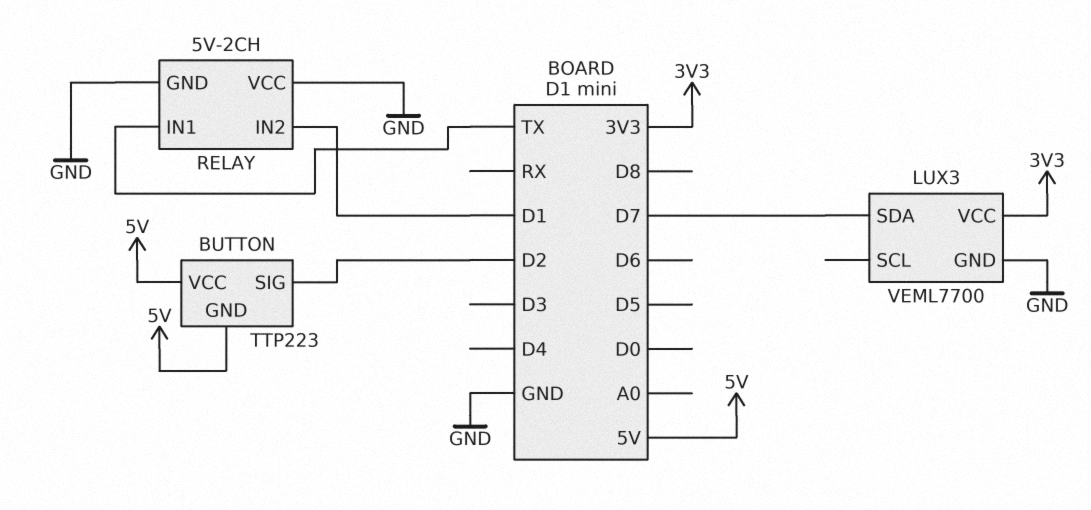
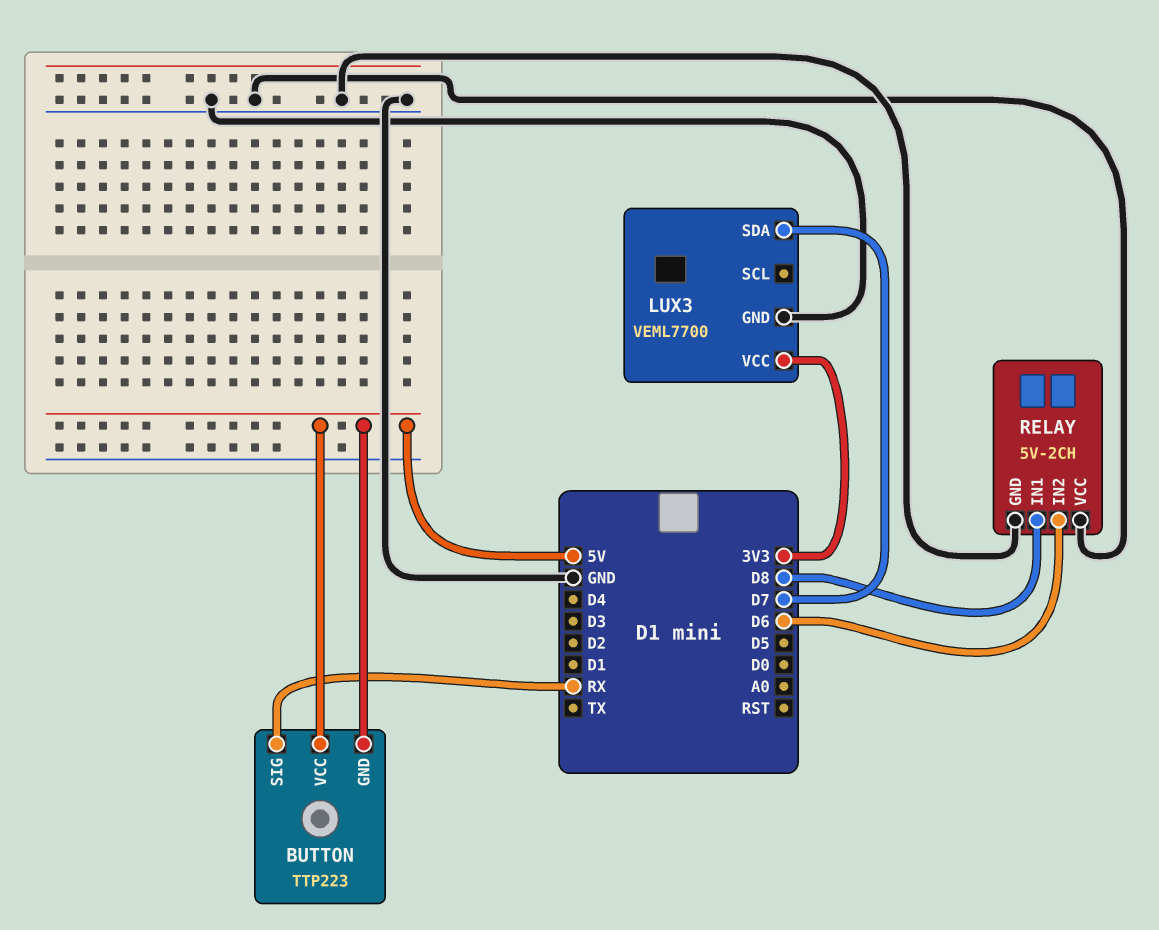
BUTTON pin SIG: D2 -> RX
RELAY pin IN1: TX -> D8
RELAY pin IN2: D1 -> D6

